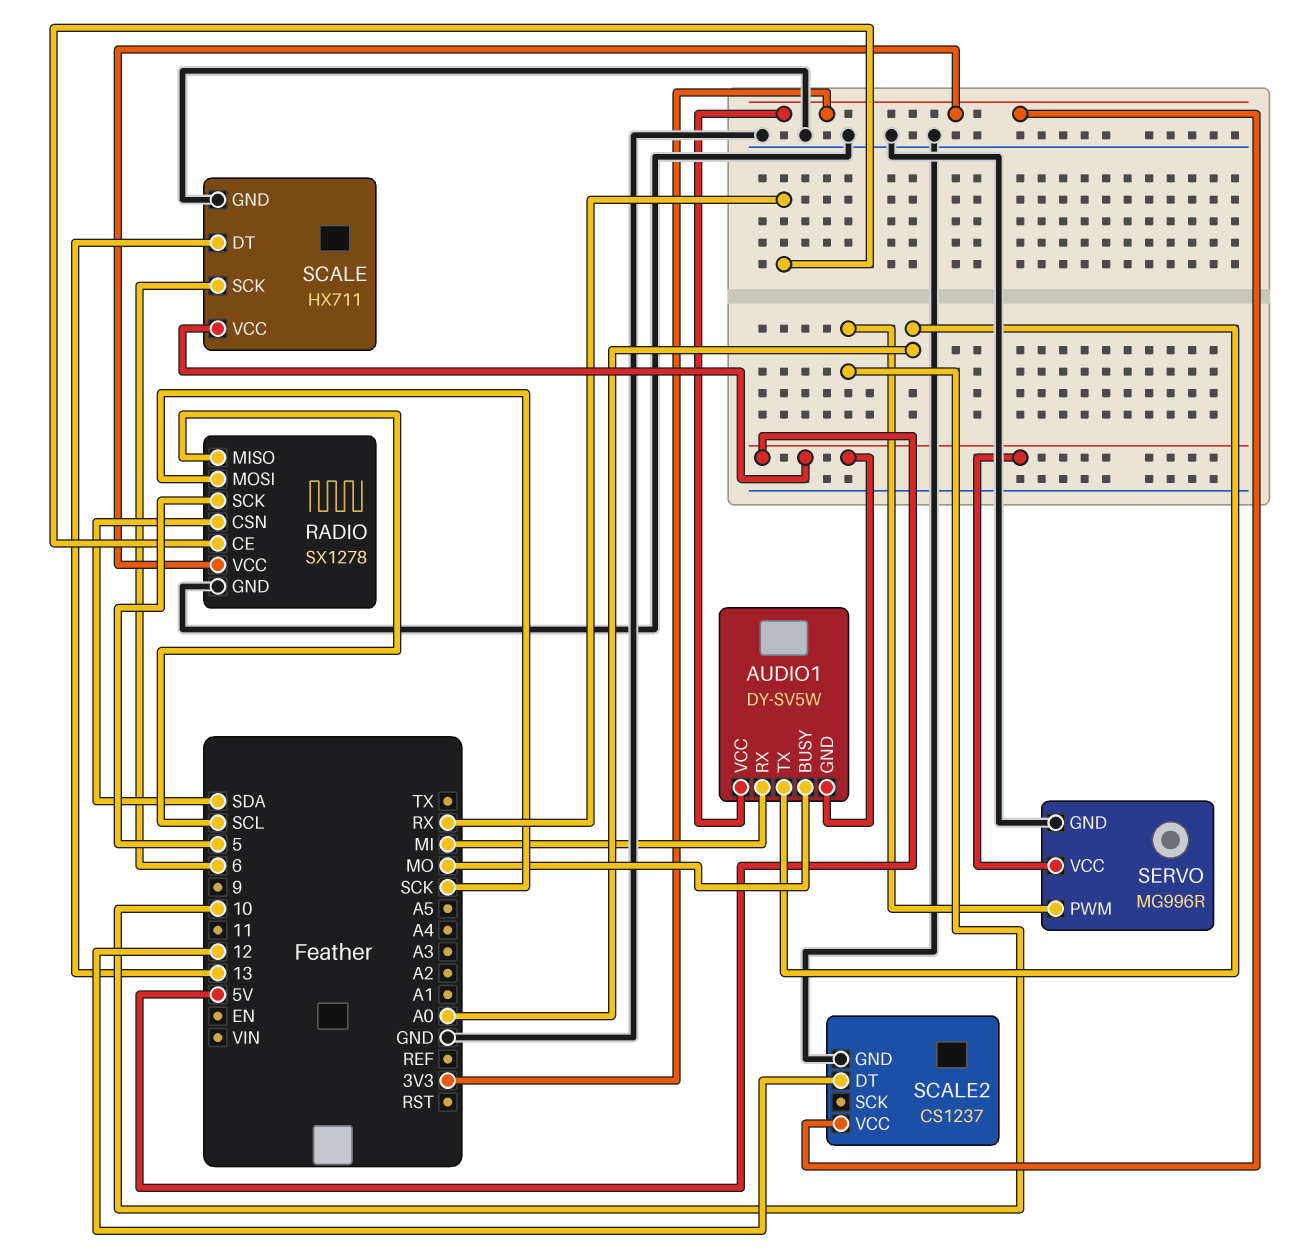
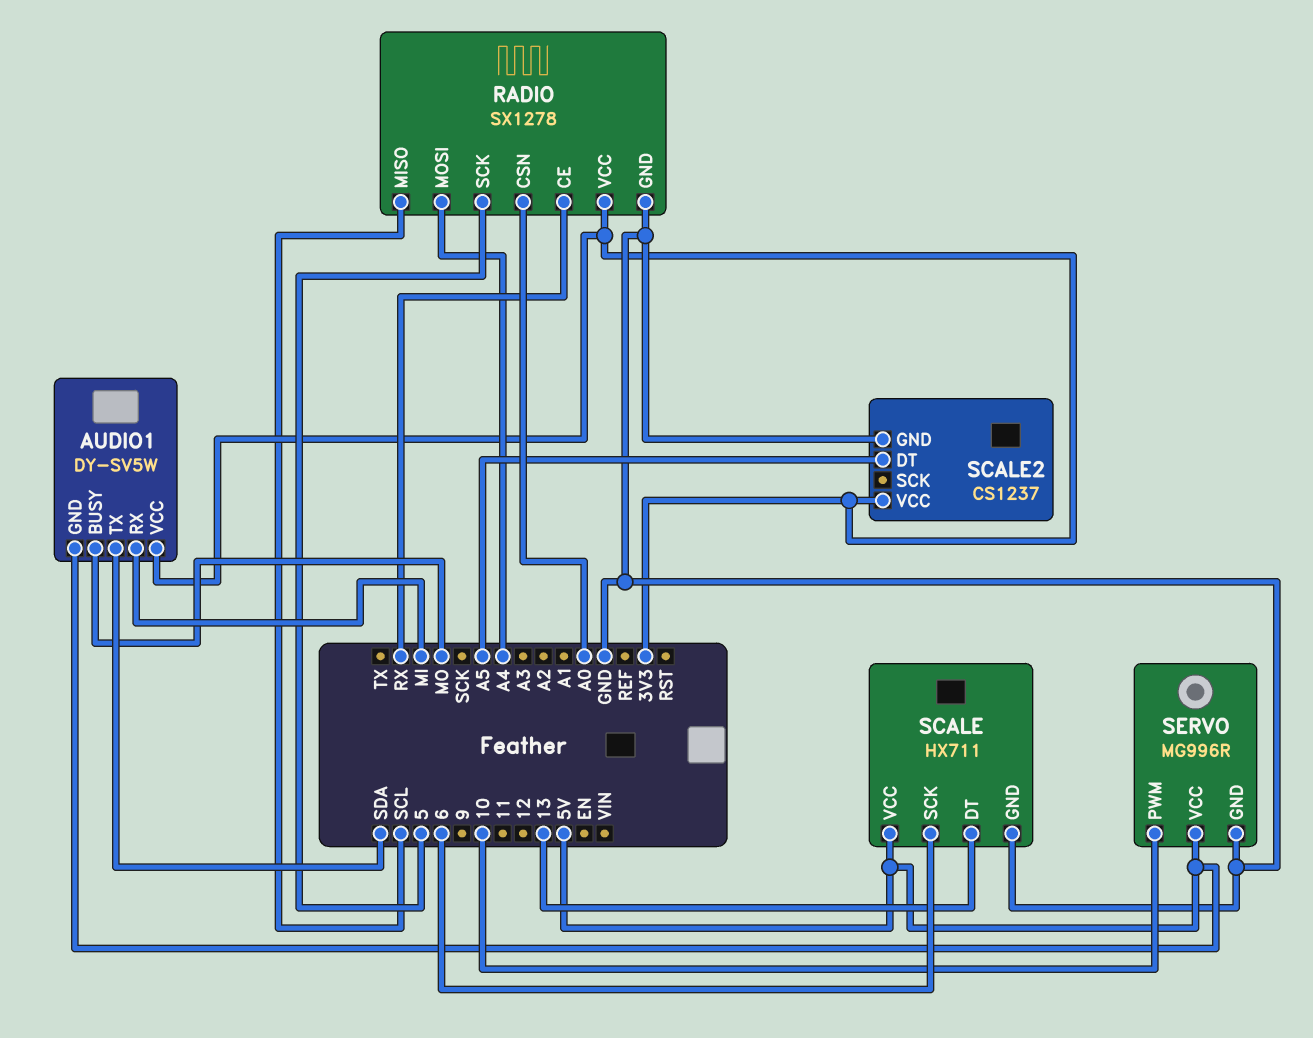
AUDIO1 pin TX: A0 -> SDA
RADIO pin CSN: SDA -> A0
RADIO pin MOSI: SCK -> A4
SCALE2 pin DT: 12 -> A5

